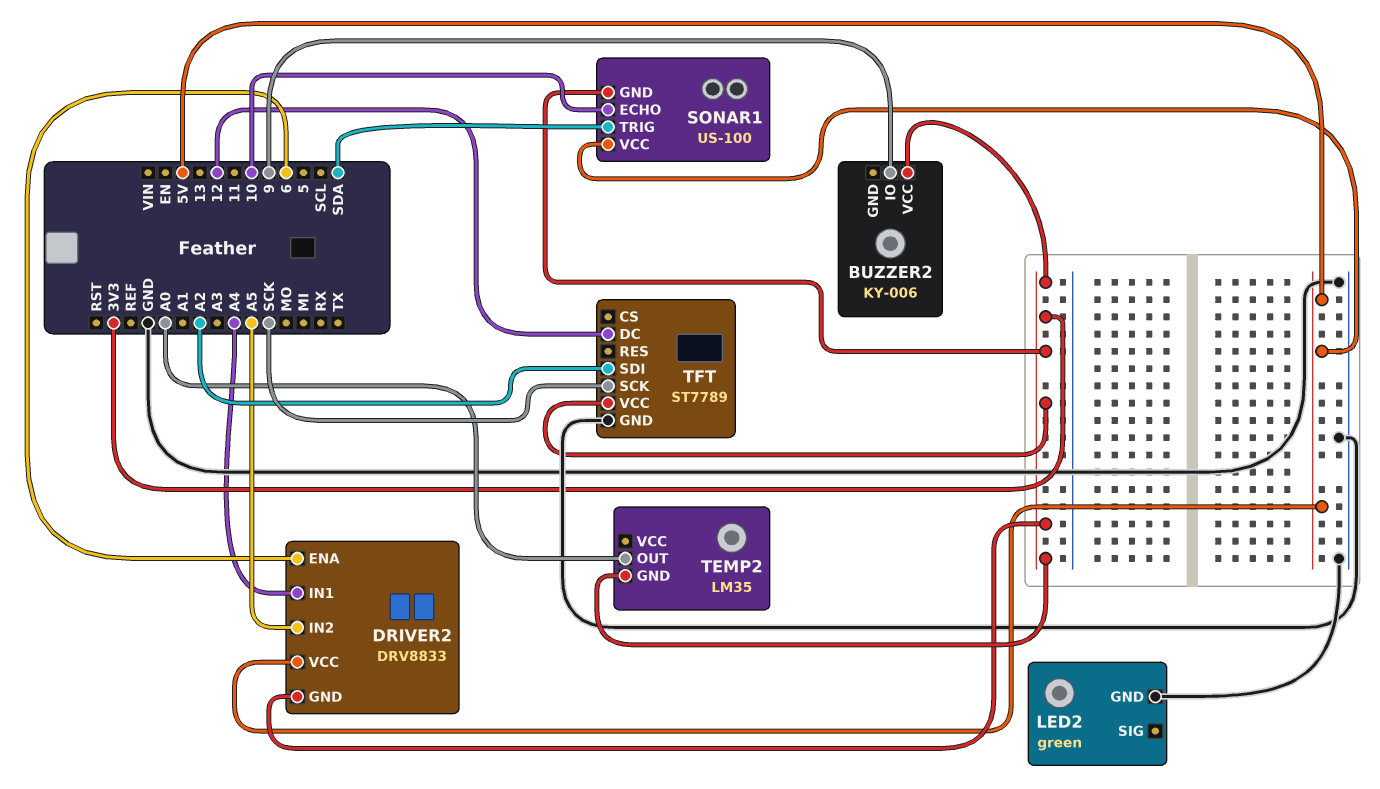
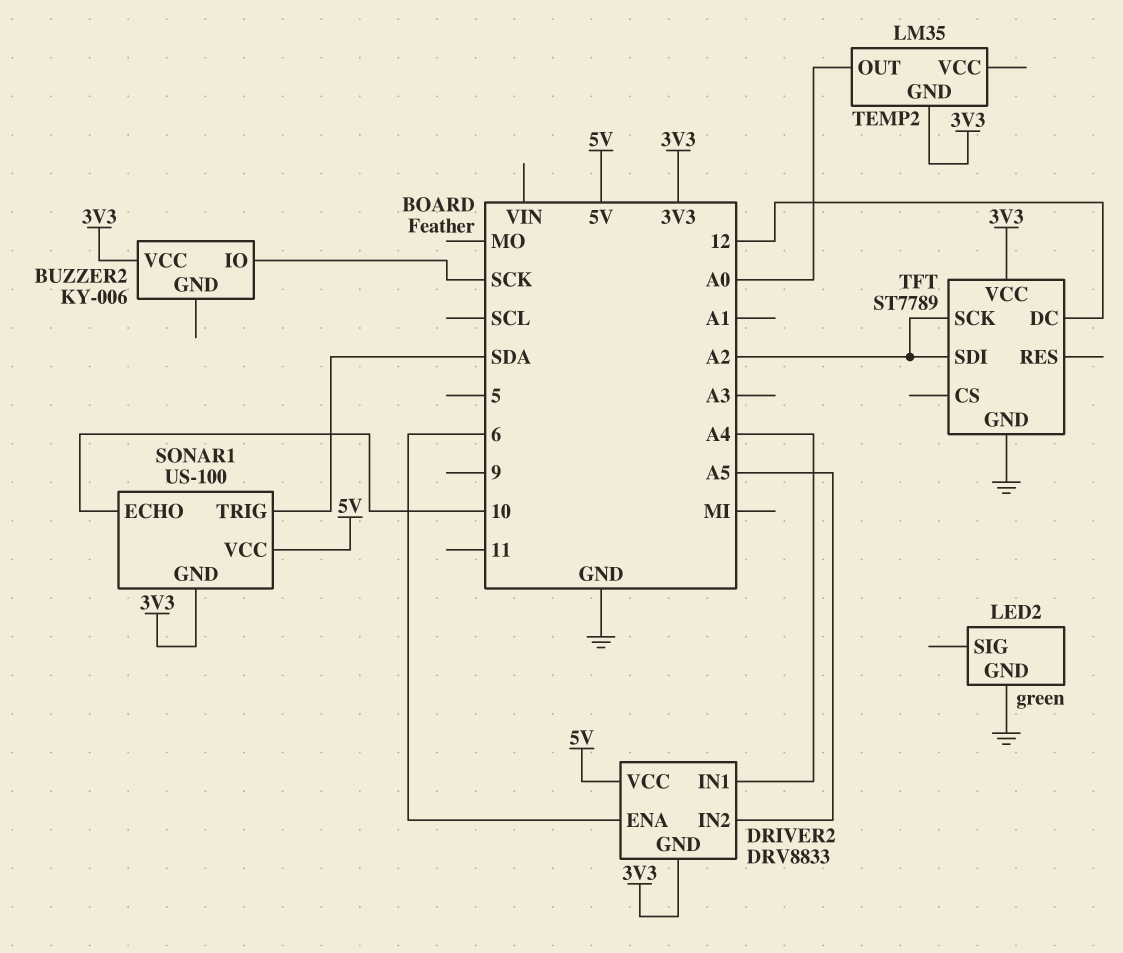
BUZZER2 pin IO: 9 -> SCK
TFT pin SCK: SCK -> A2

